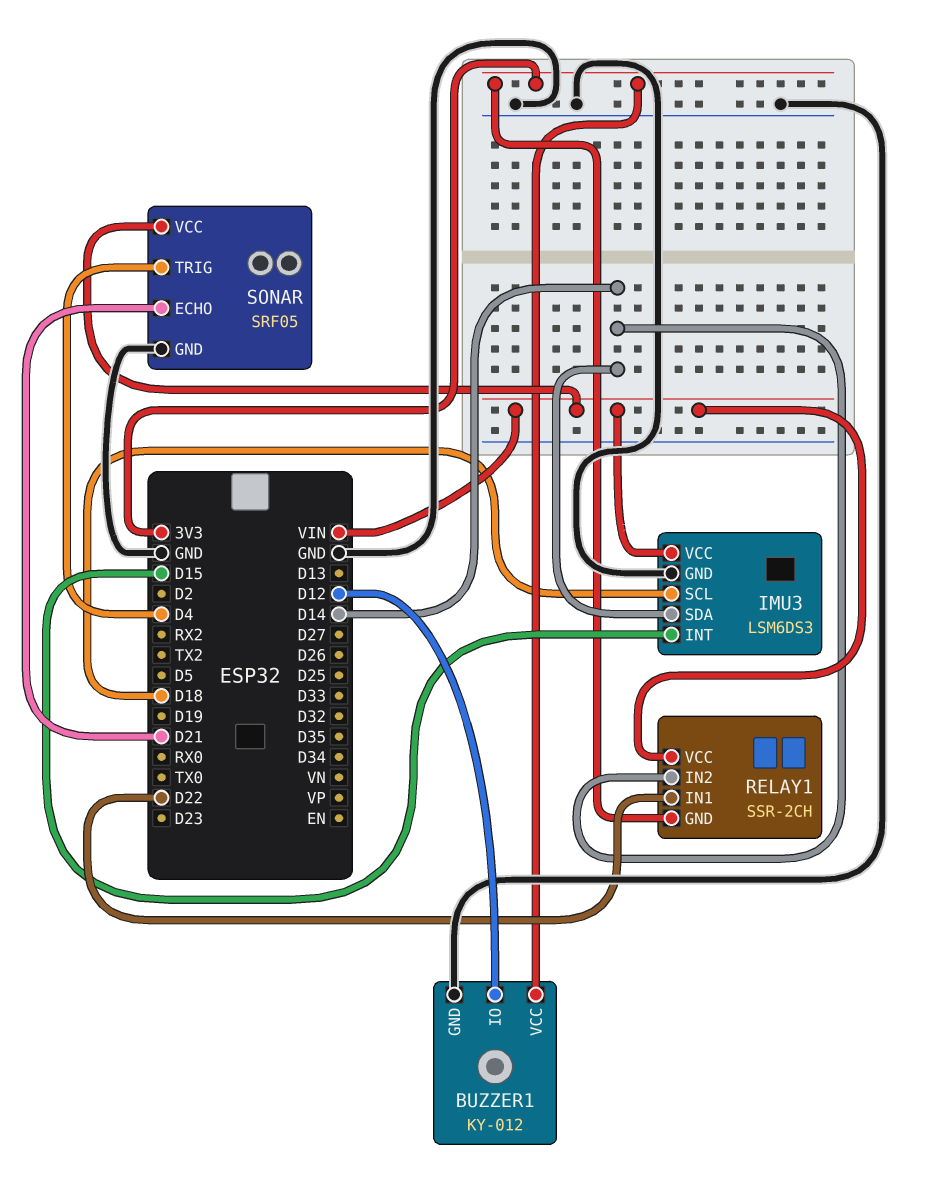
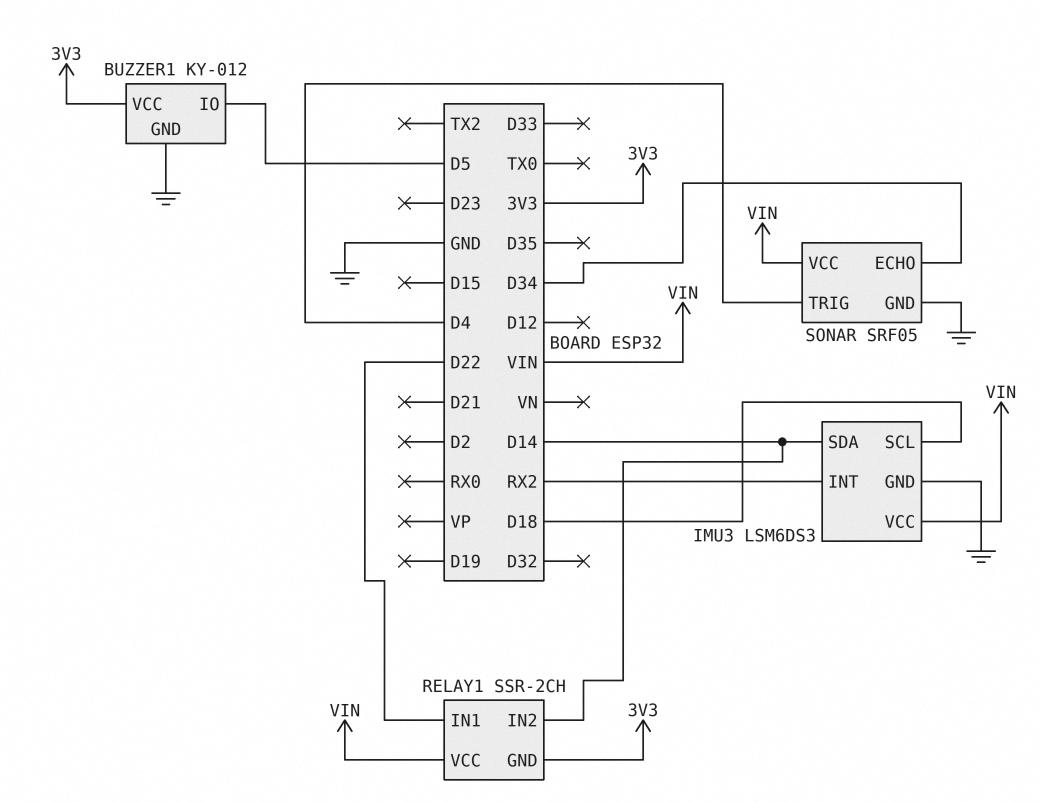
BUZZER1 pin IO: D12 -> D5
IMU3 pin INT: D15 -> RX2
SONAR pin ECHO: D21 -> D34

